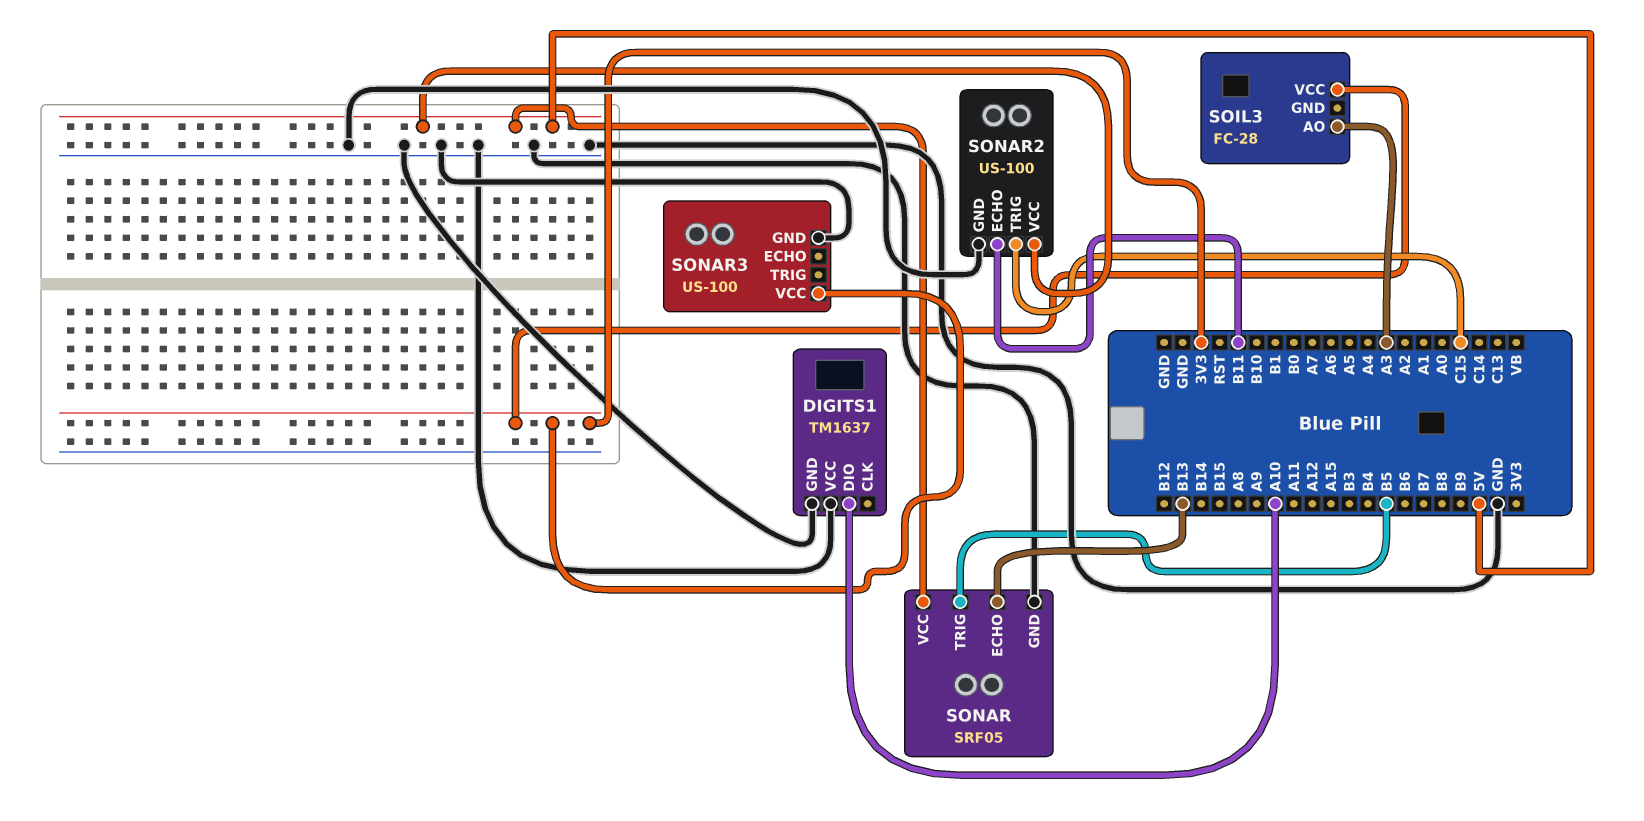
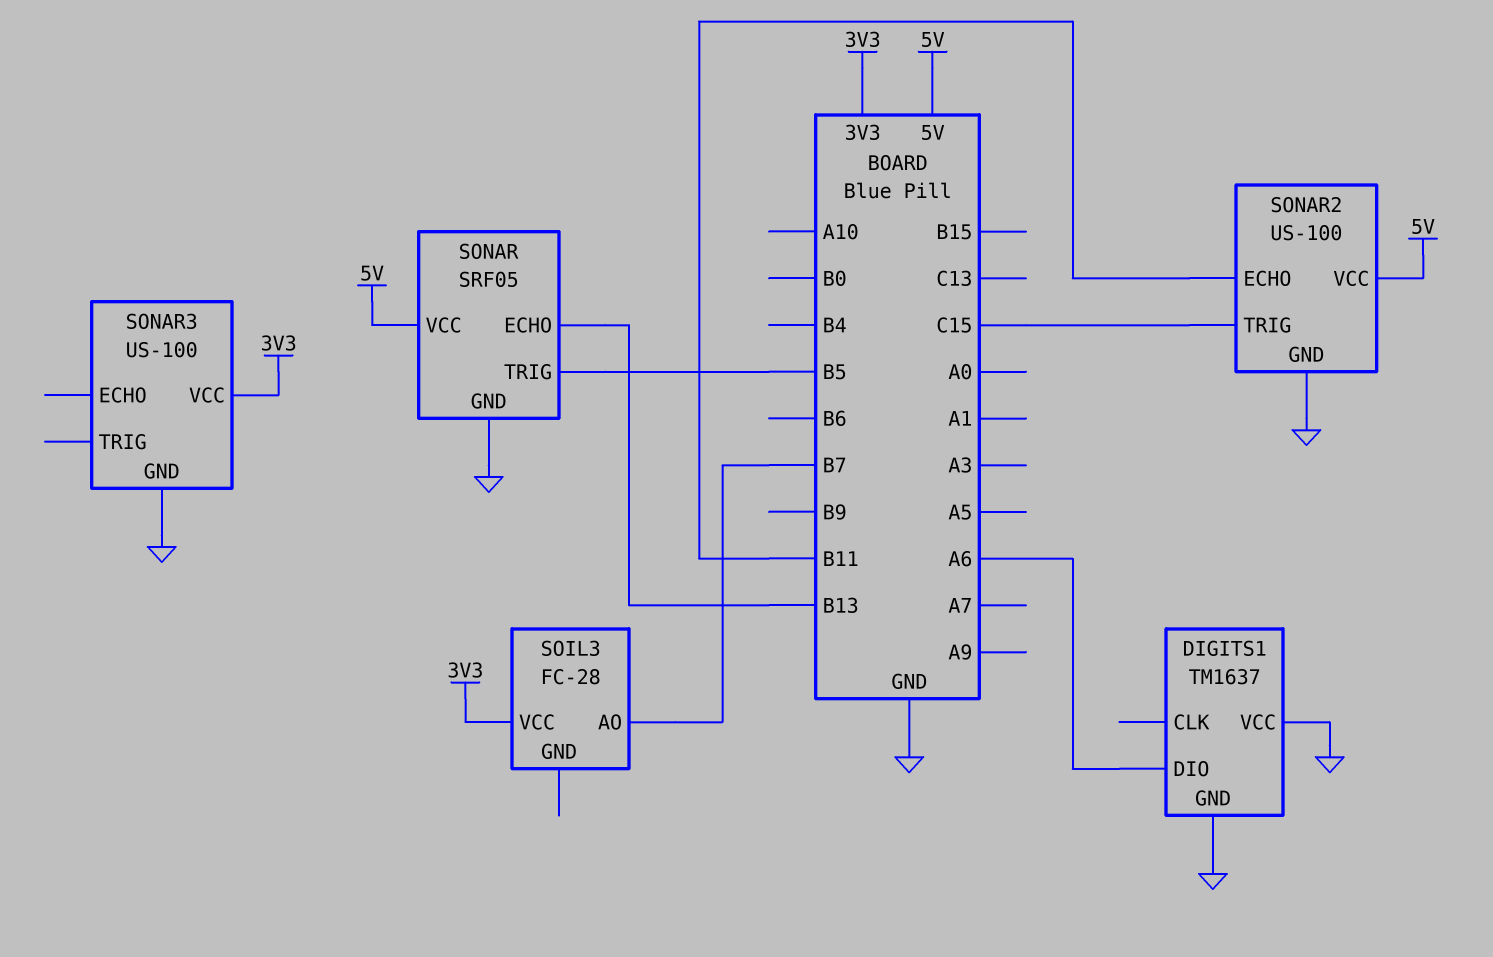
DIGITS1 pin DIO: A10 -> A6
SOIL3 pin AO: A3 -> B7

